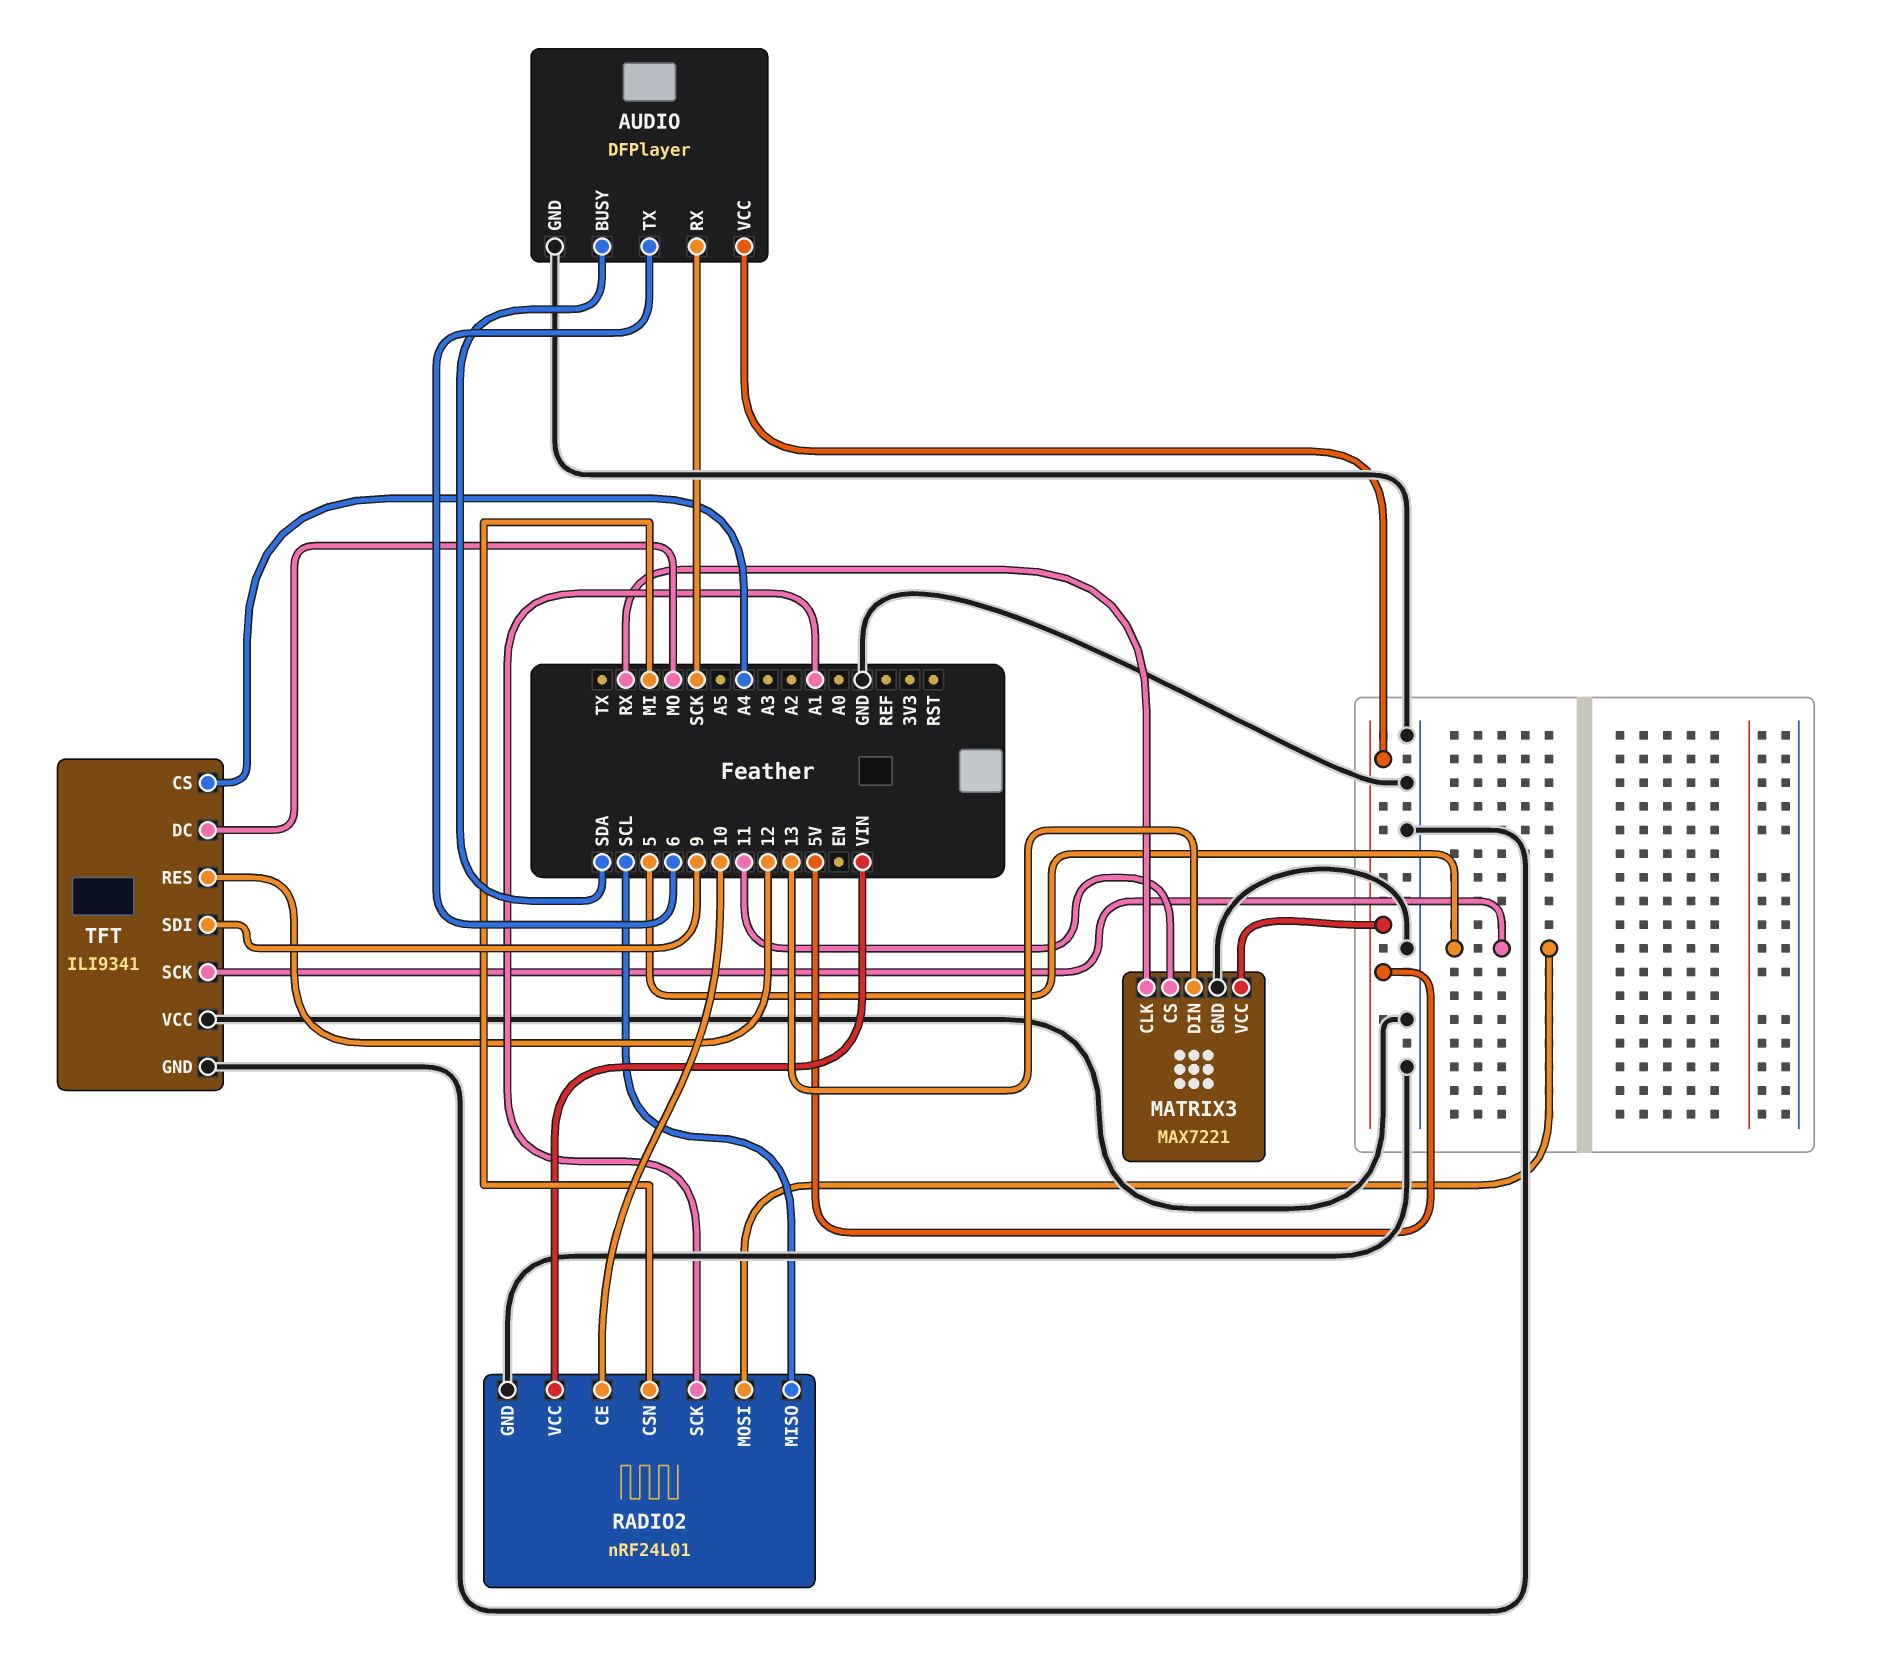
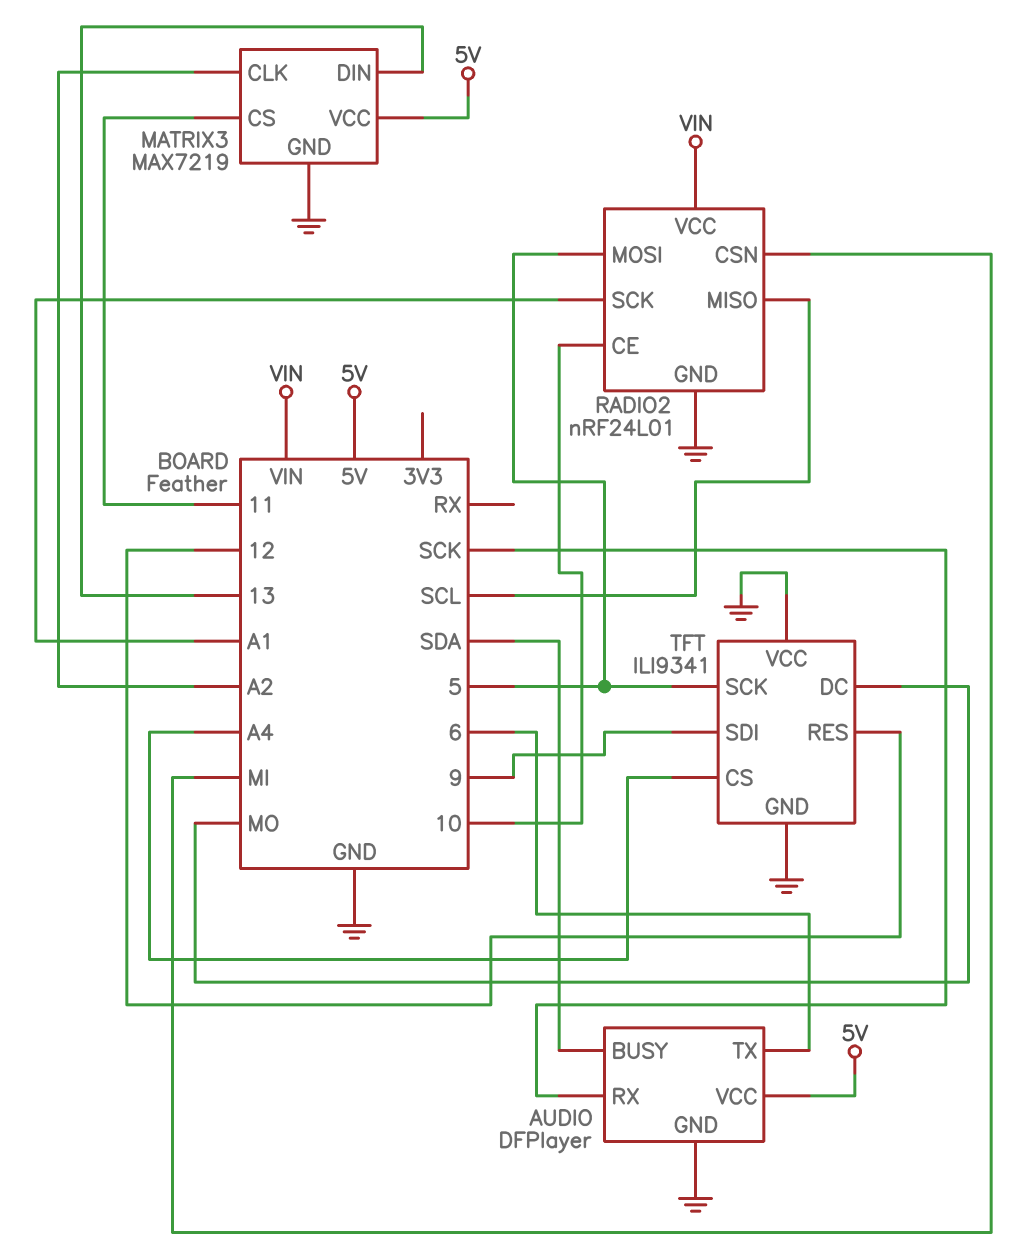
MATRIX3: MAX7221 -> MAX7219
MATRIX3 pin CLK: RX -> A2

